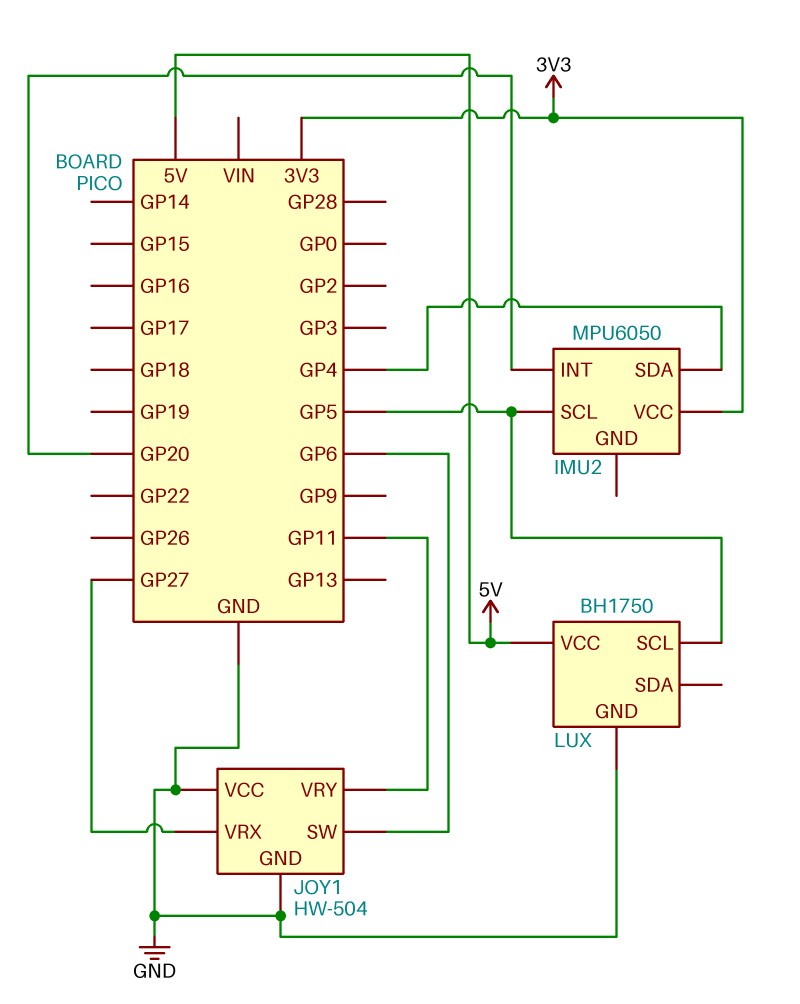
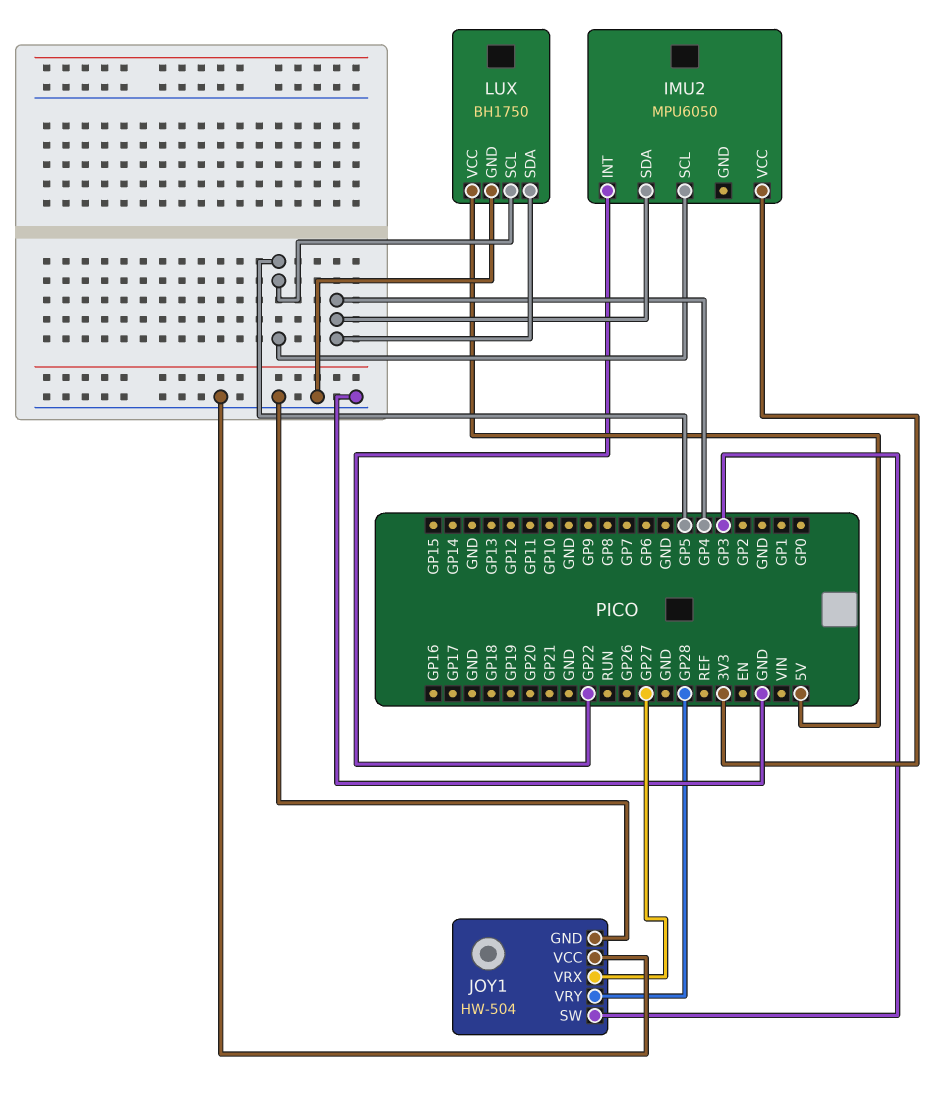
IMU2 pin INT: GP20 -> GP22
JOY1 pin SW: GP6 -> GP3
JOY1 pin VRY: GP11 -> GP28
LUX pin SDA: none -> GP4

